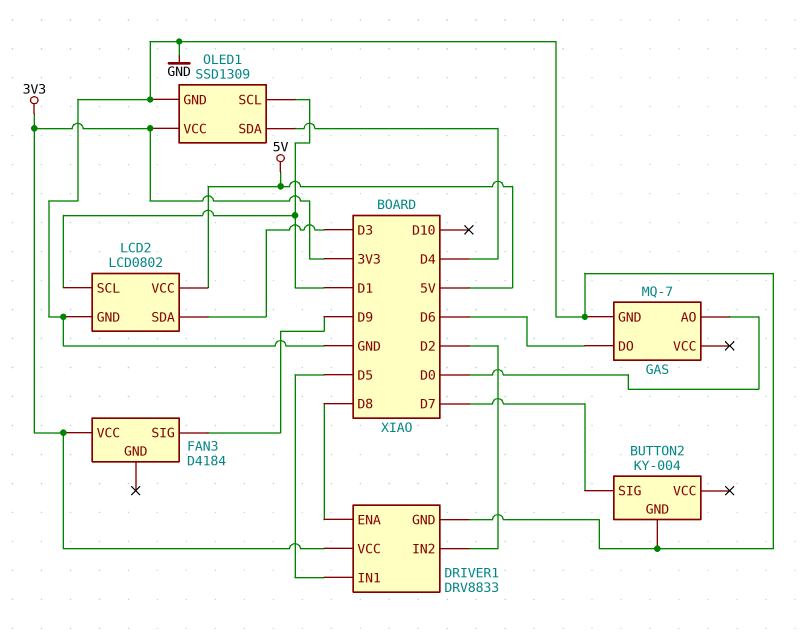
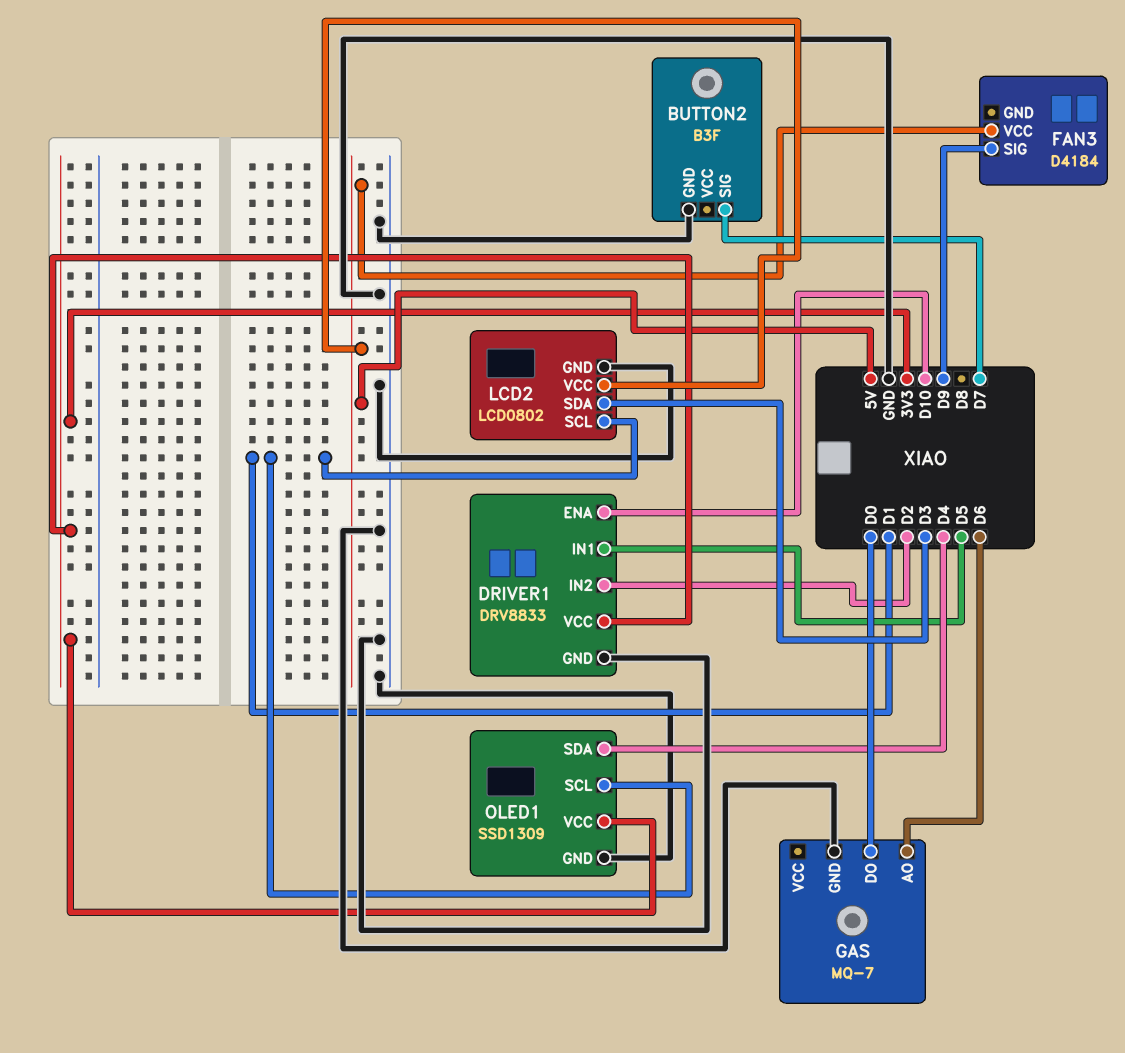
BUTTON2: KY-004 -> B3F
DRIVER1 pin ENA: D8 -> D10
FAN3 pin VCC: 3V3 -> 5V
GAS pin AO: D0 -> D6
GAS pin DO: D6 -> D0

